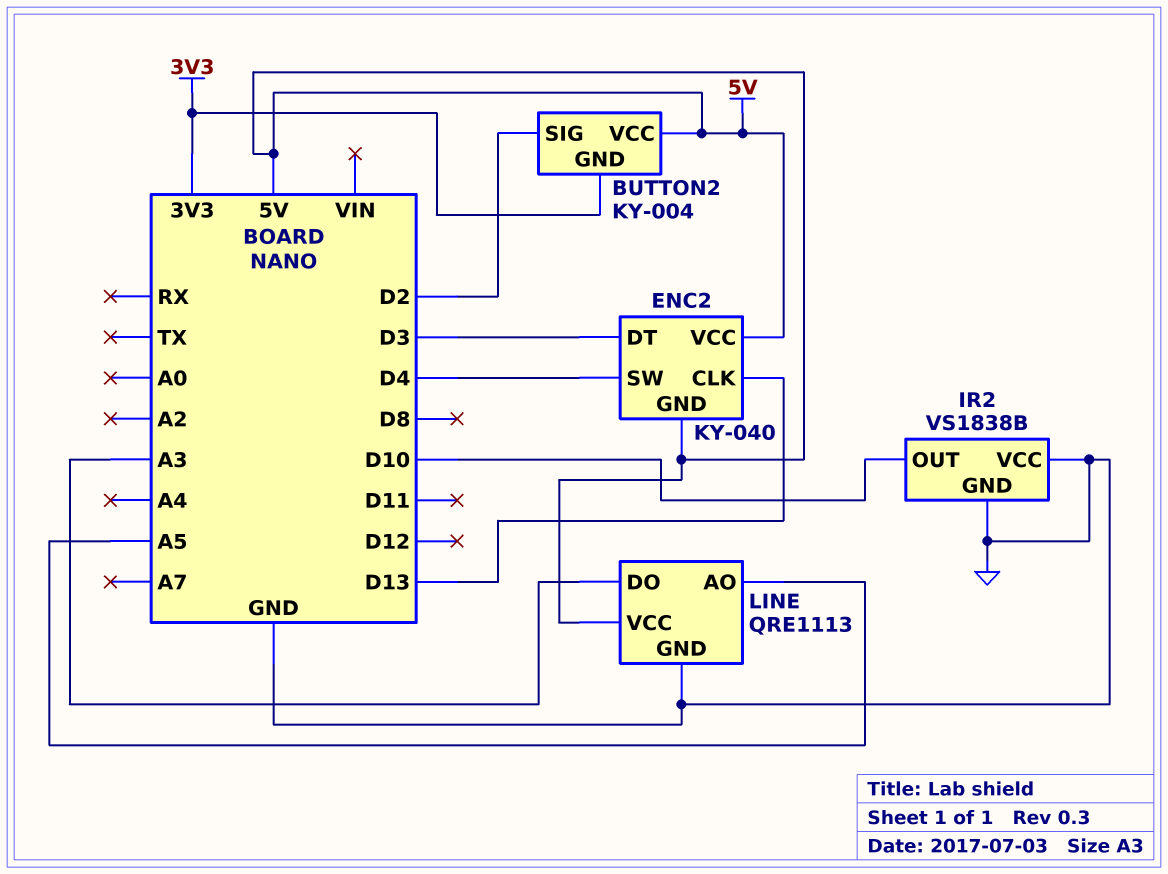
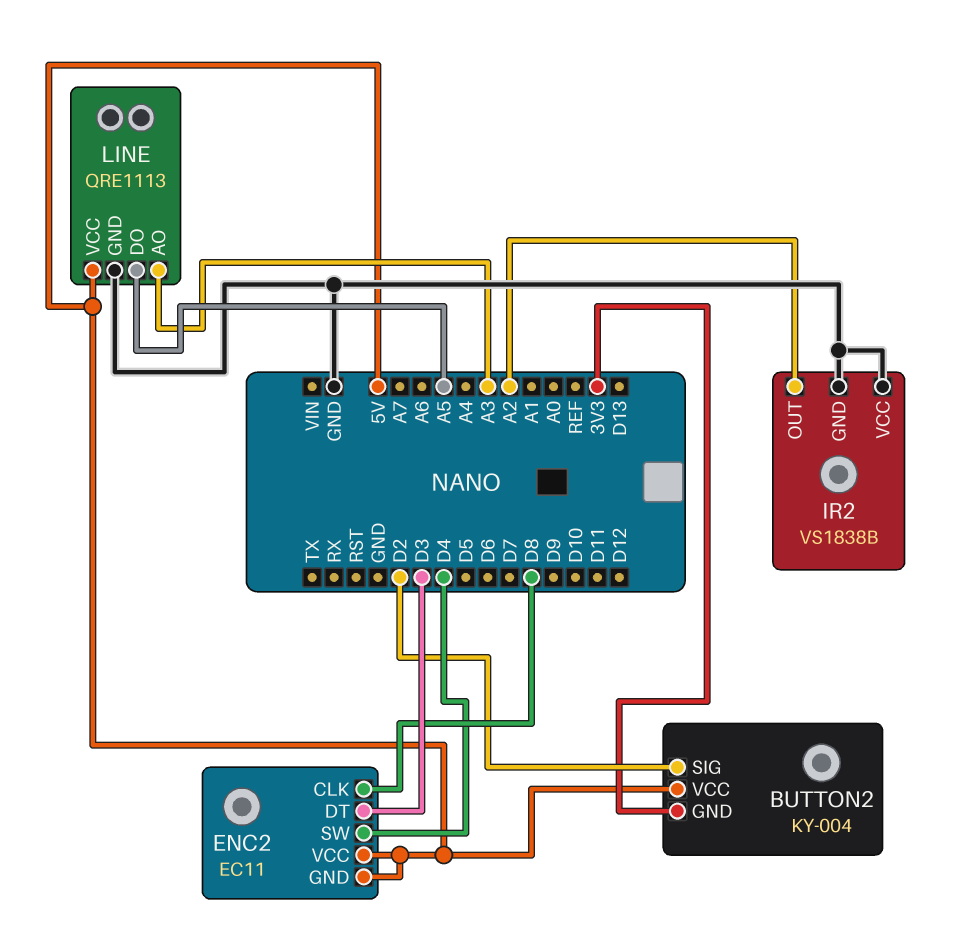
ENC2: KY-040 -> EC11
ENC2 pin CLK: D13 -> D8
IR2 pin OUT: D10 -> A2
LINE pin AO: A5 -> A3
LINE pin DO: A3 -> A5

